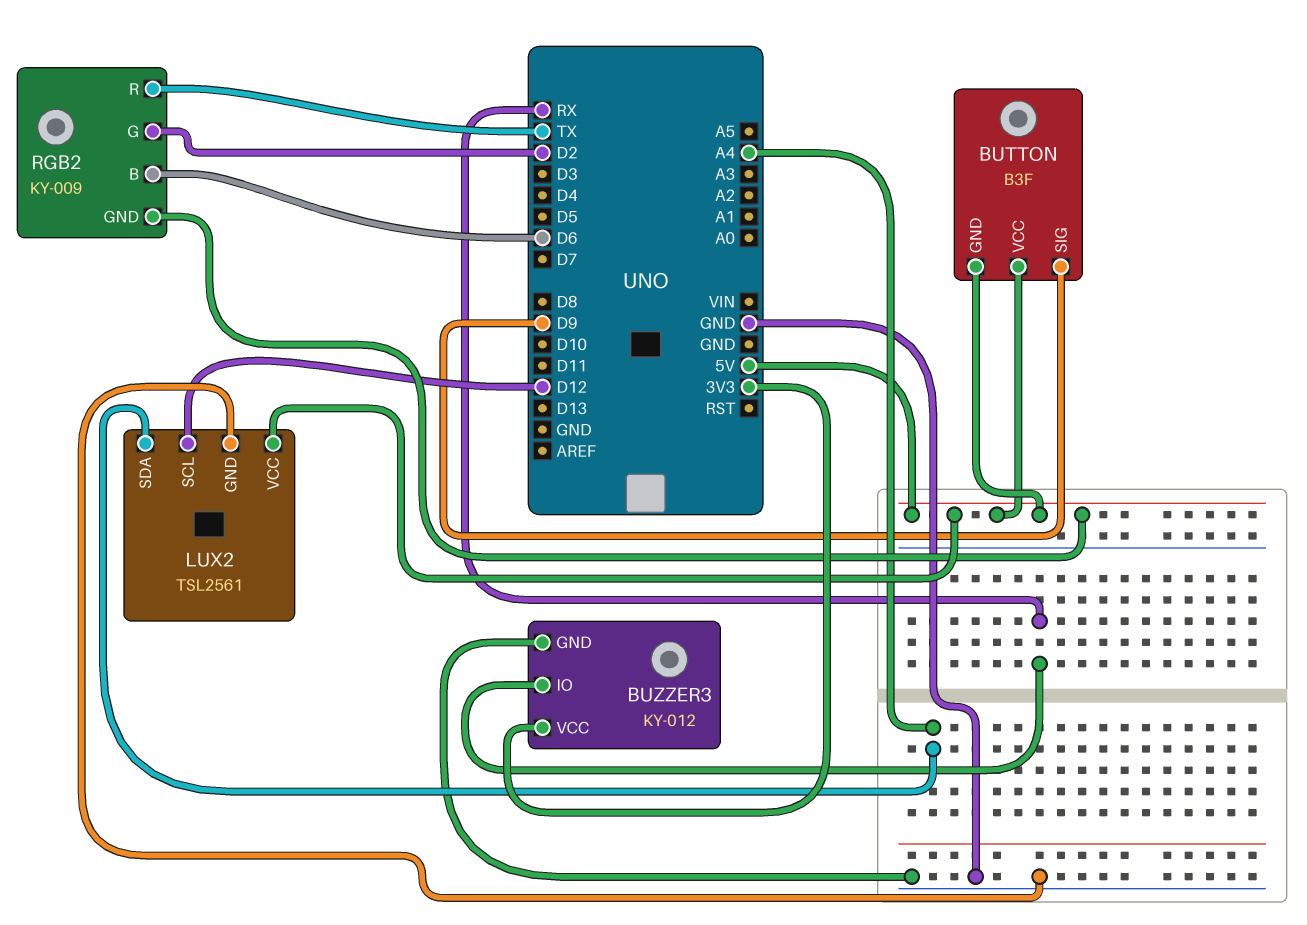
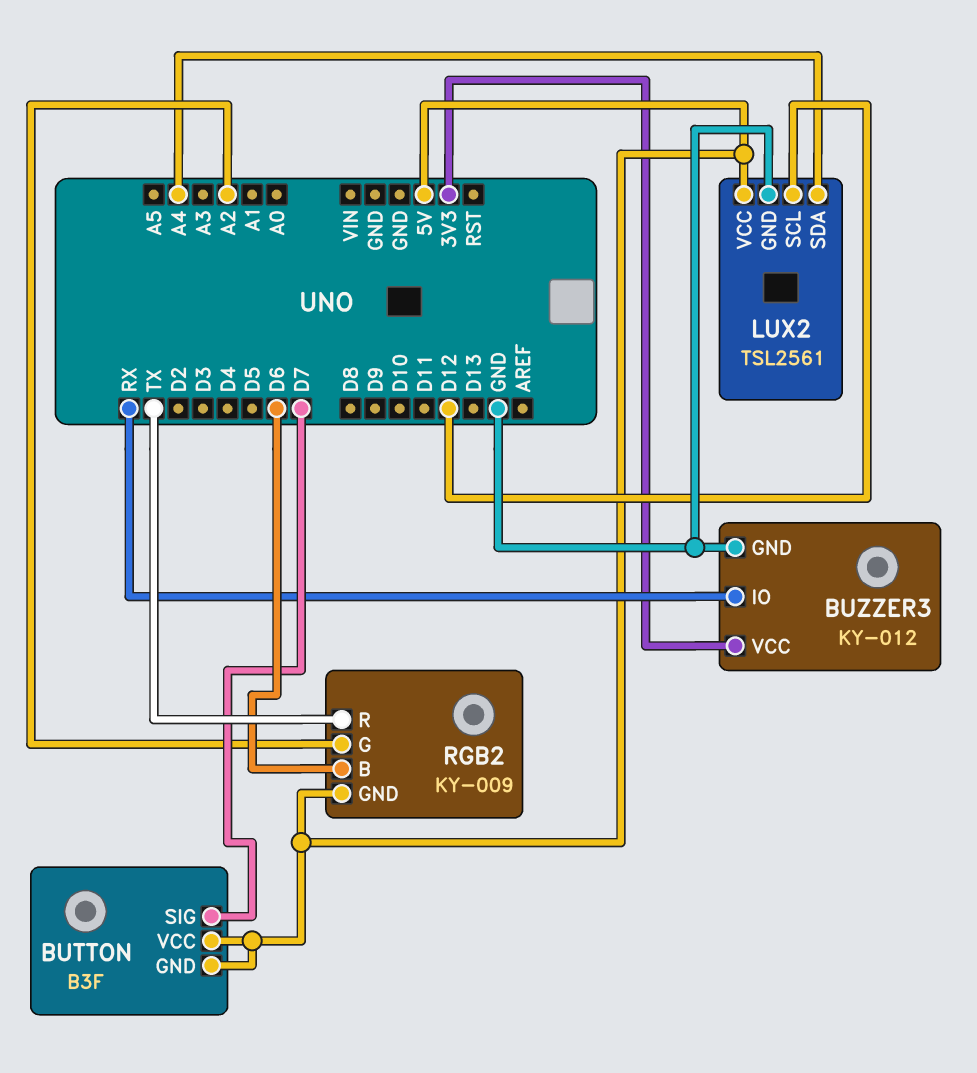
BUTTON pin SIG: D9 -> D7
RGB2 pin G: D2 -> A2

